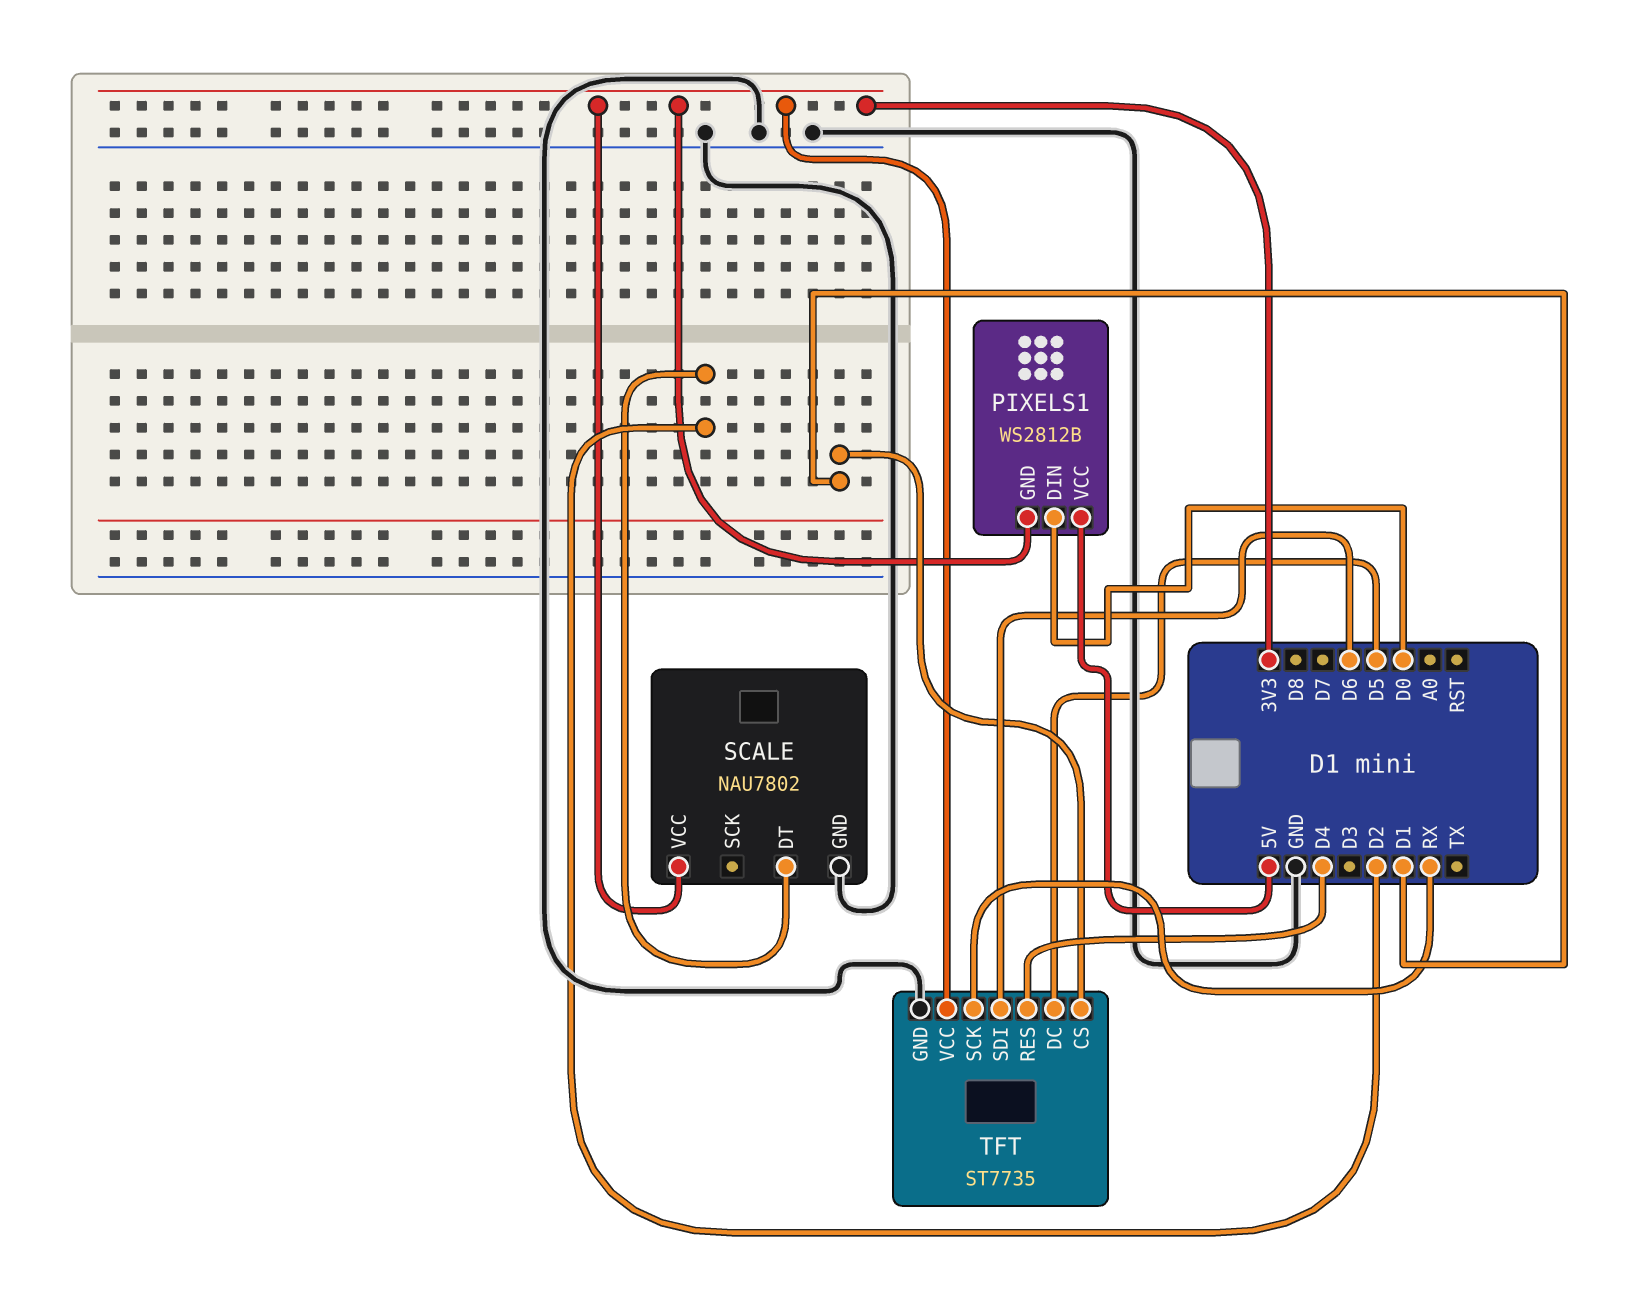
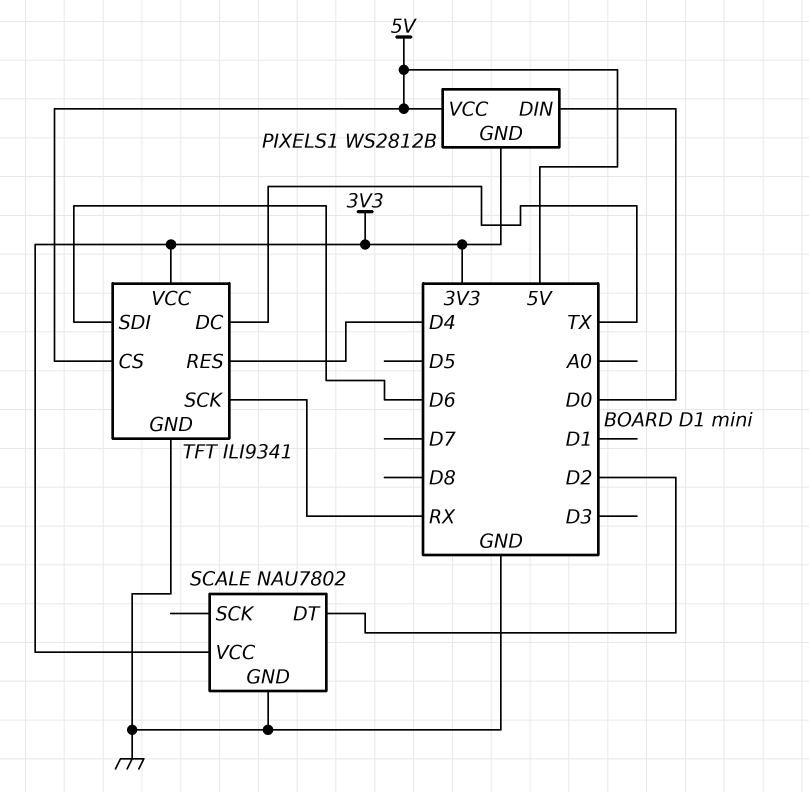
TFT: ST7735 -> ILI9341
TFT pin CS: D1 -> 5V
TFT pin DC: D5 -> TX

